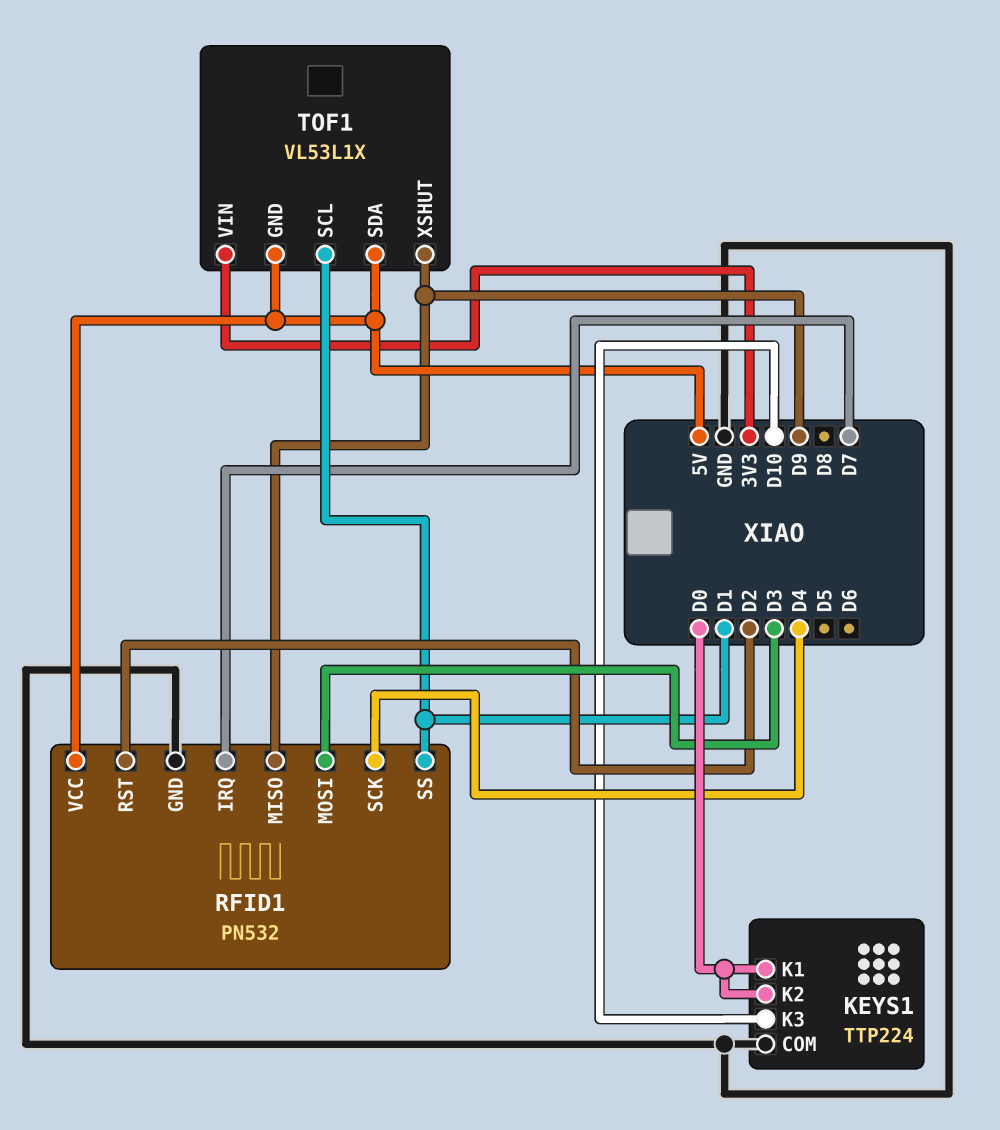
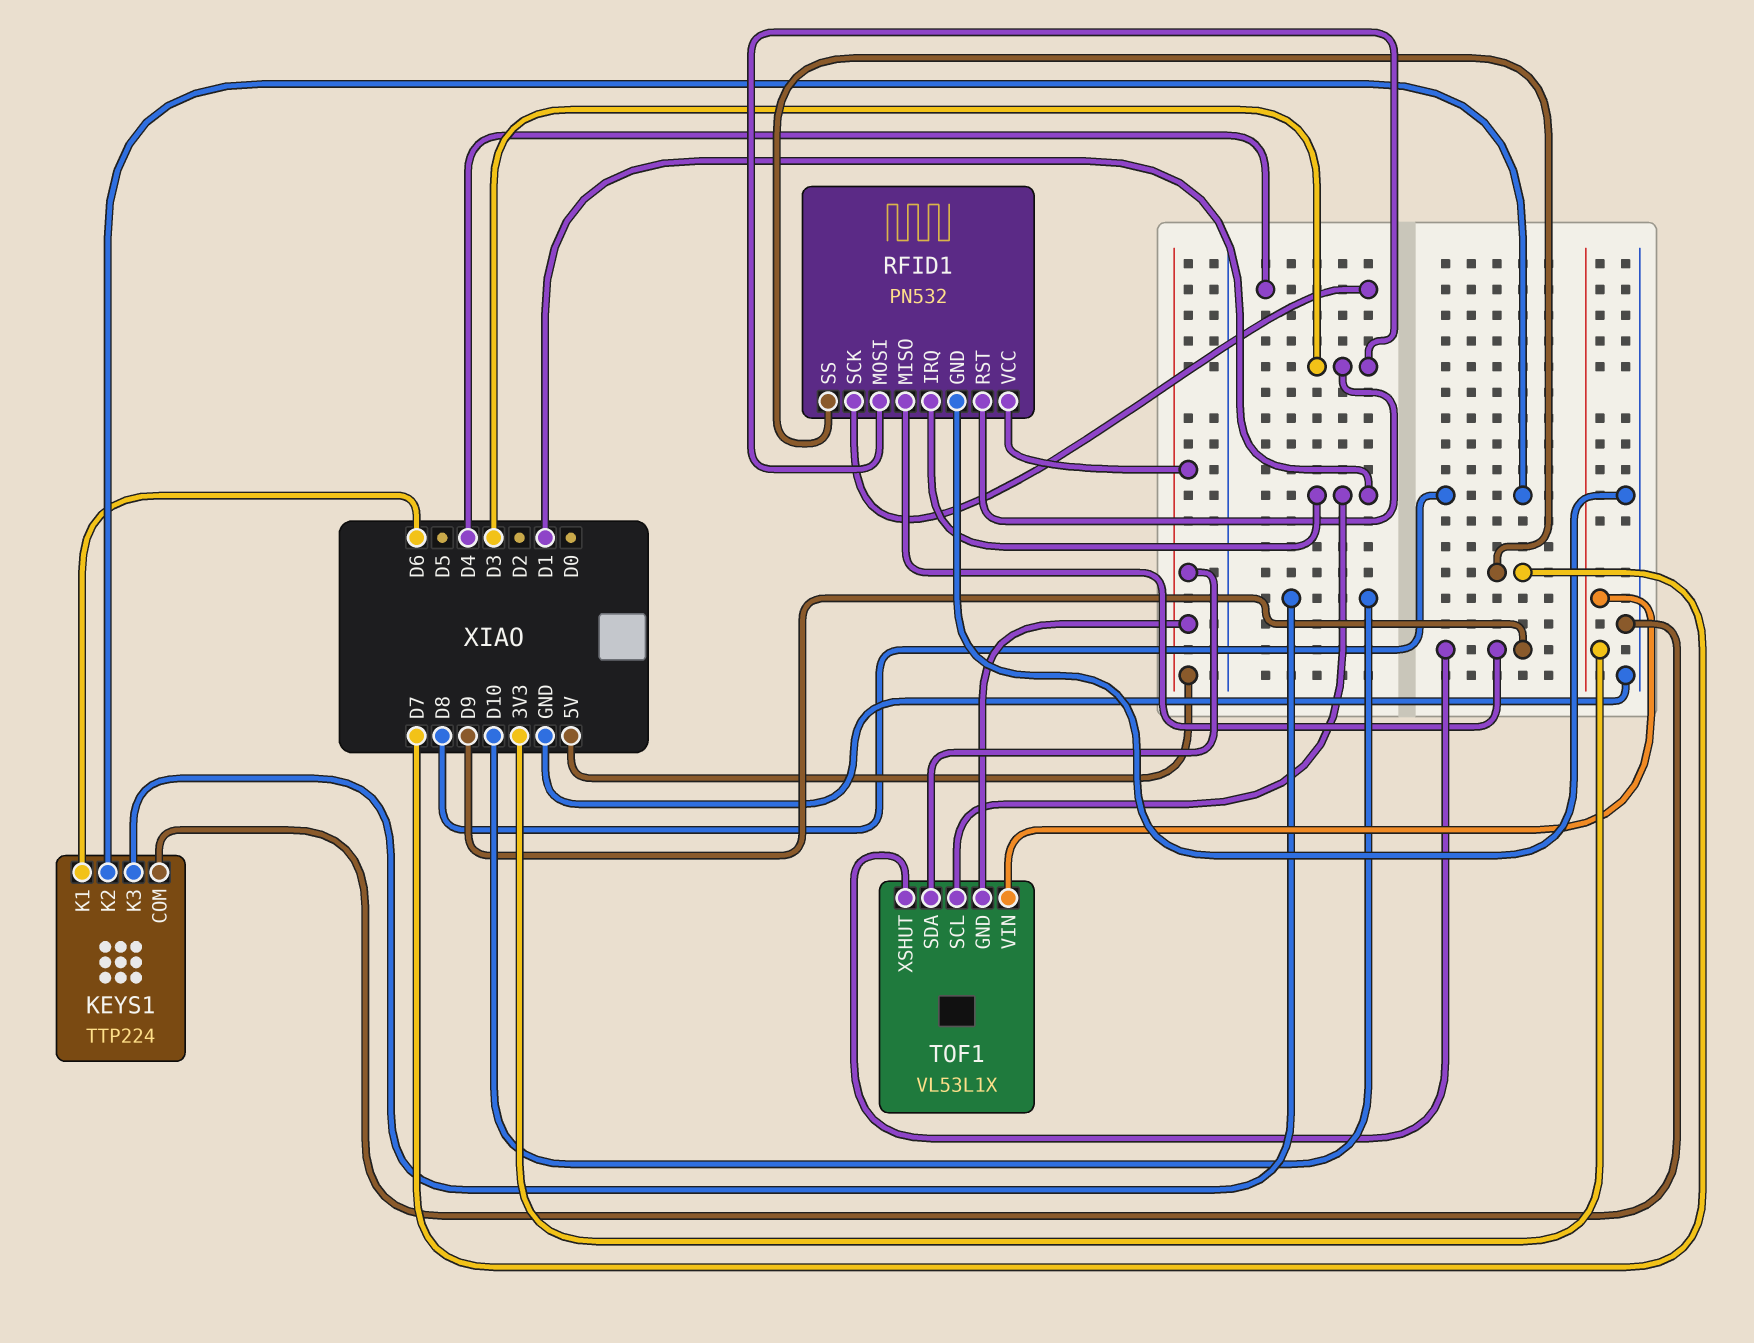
KEYS1 pin K1: D0 -> D6
KEYS1 pin K2: D0 -> D8
RFID1 pin IRQ: D7 -> D1
RFID1 pin RST: D2 -> D3
RFID1 pin SS: D1 -> D7

